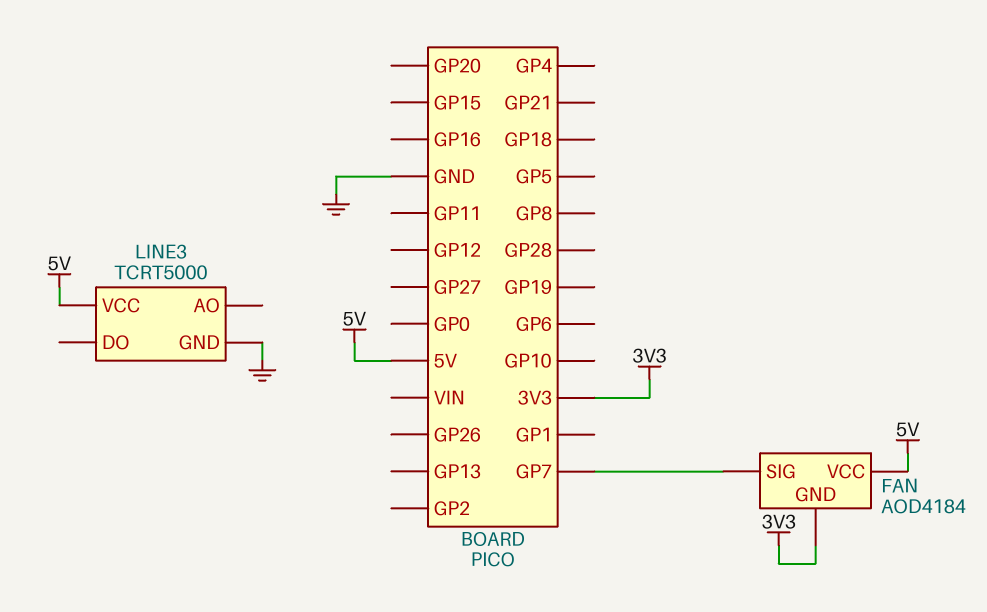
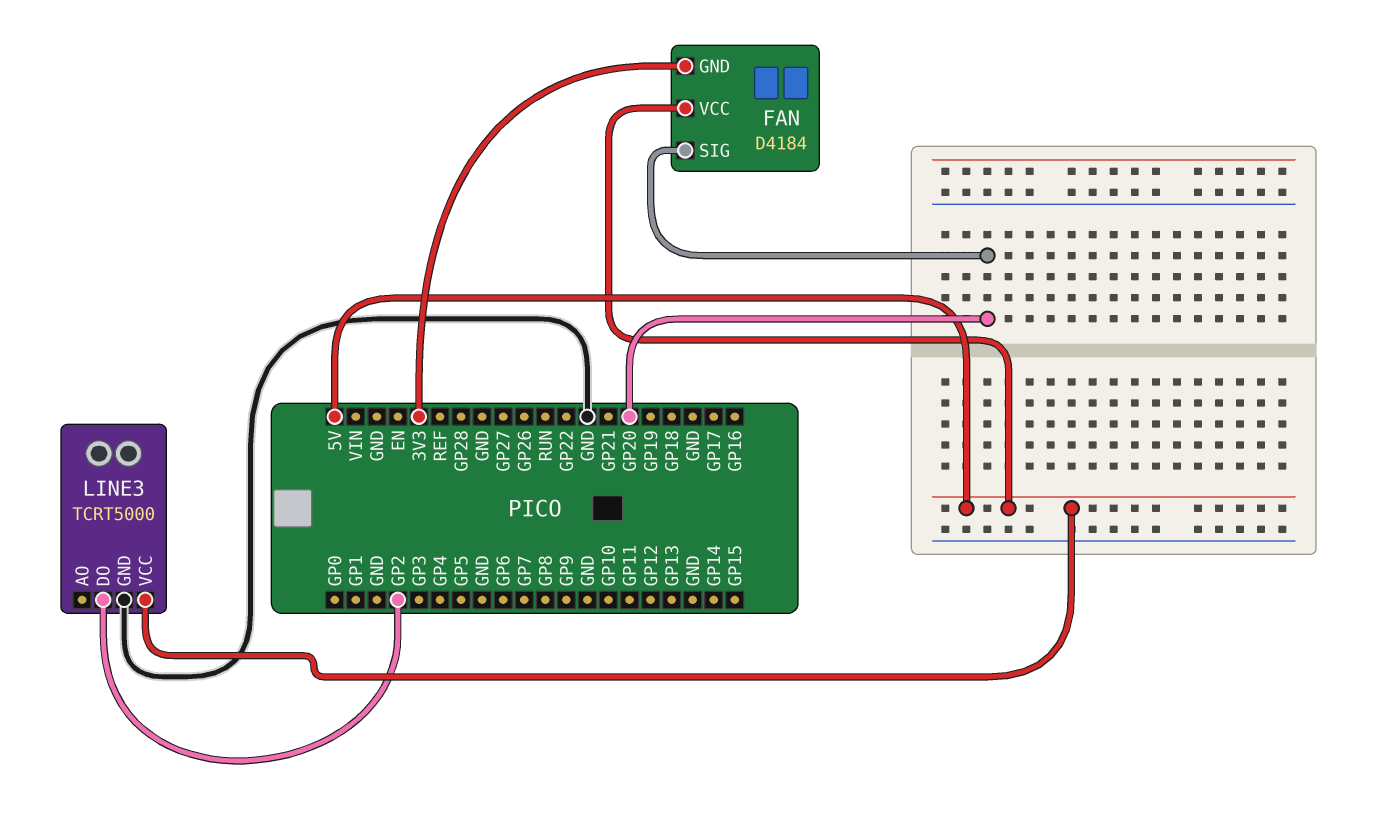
FAN: AOD4184 -> D4184
FAN pin SIG: GP7 -> GP20
LINE3 pin DO: none -> GP2

